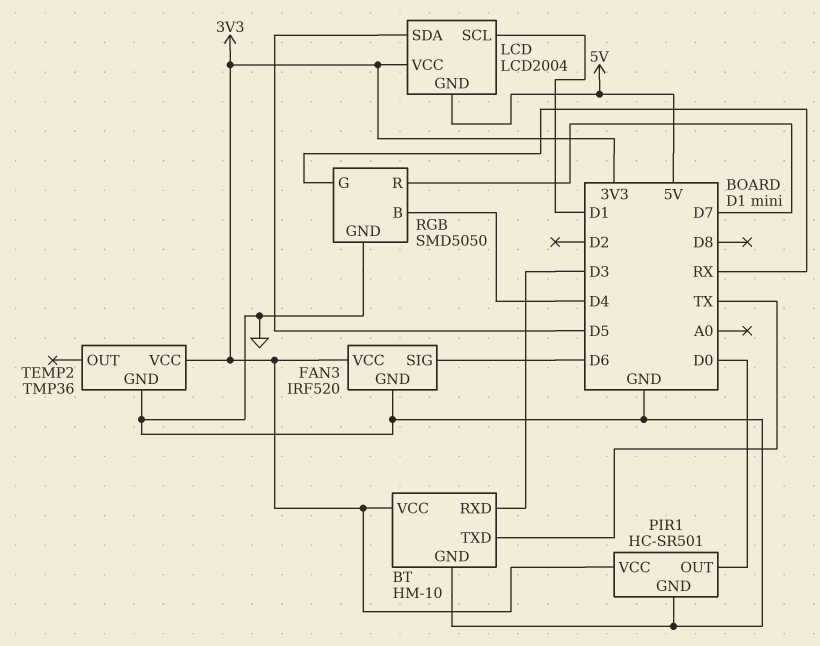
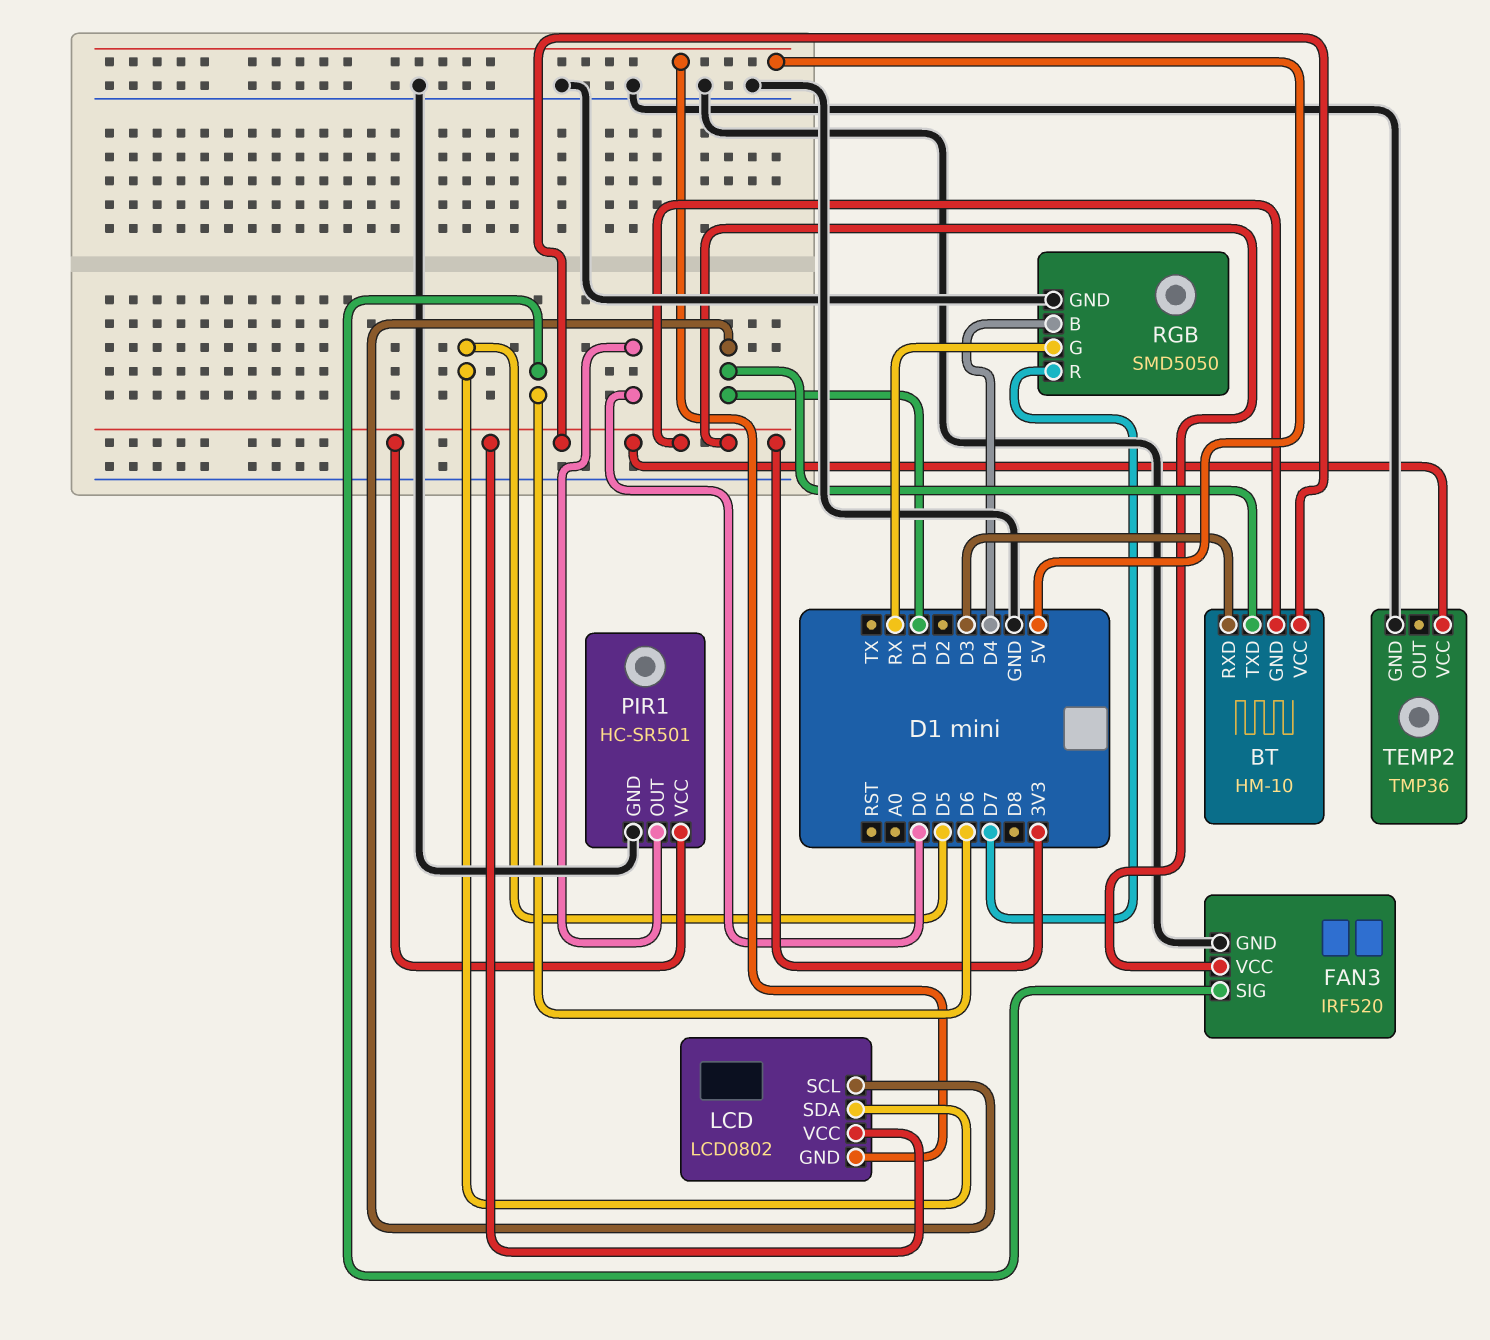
BT pin GND: GND -> 3V3
BT pin TXD: TX -> D1
LCD: LCD2004 -> LCD0802

